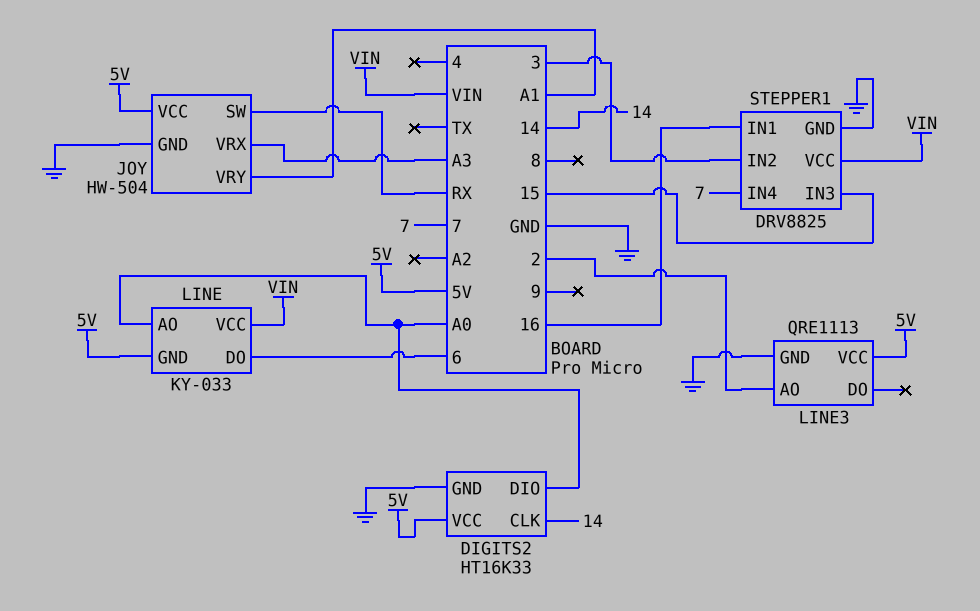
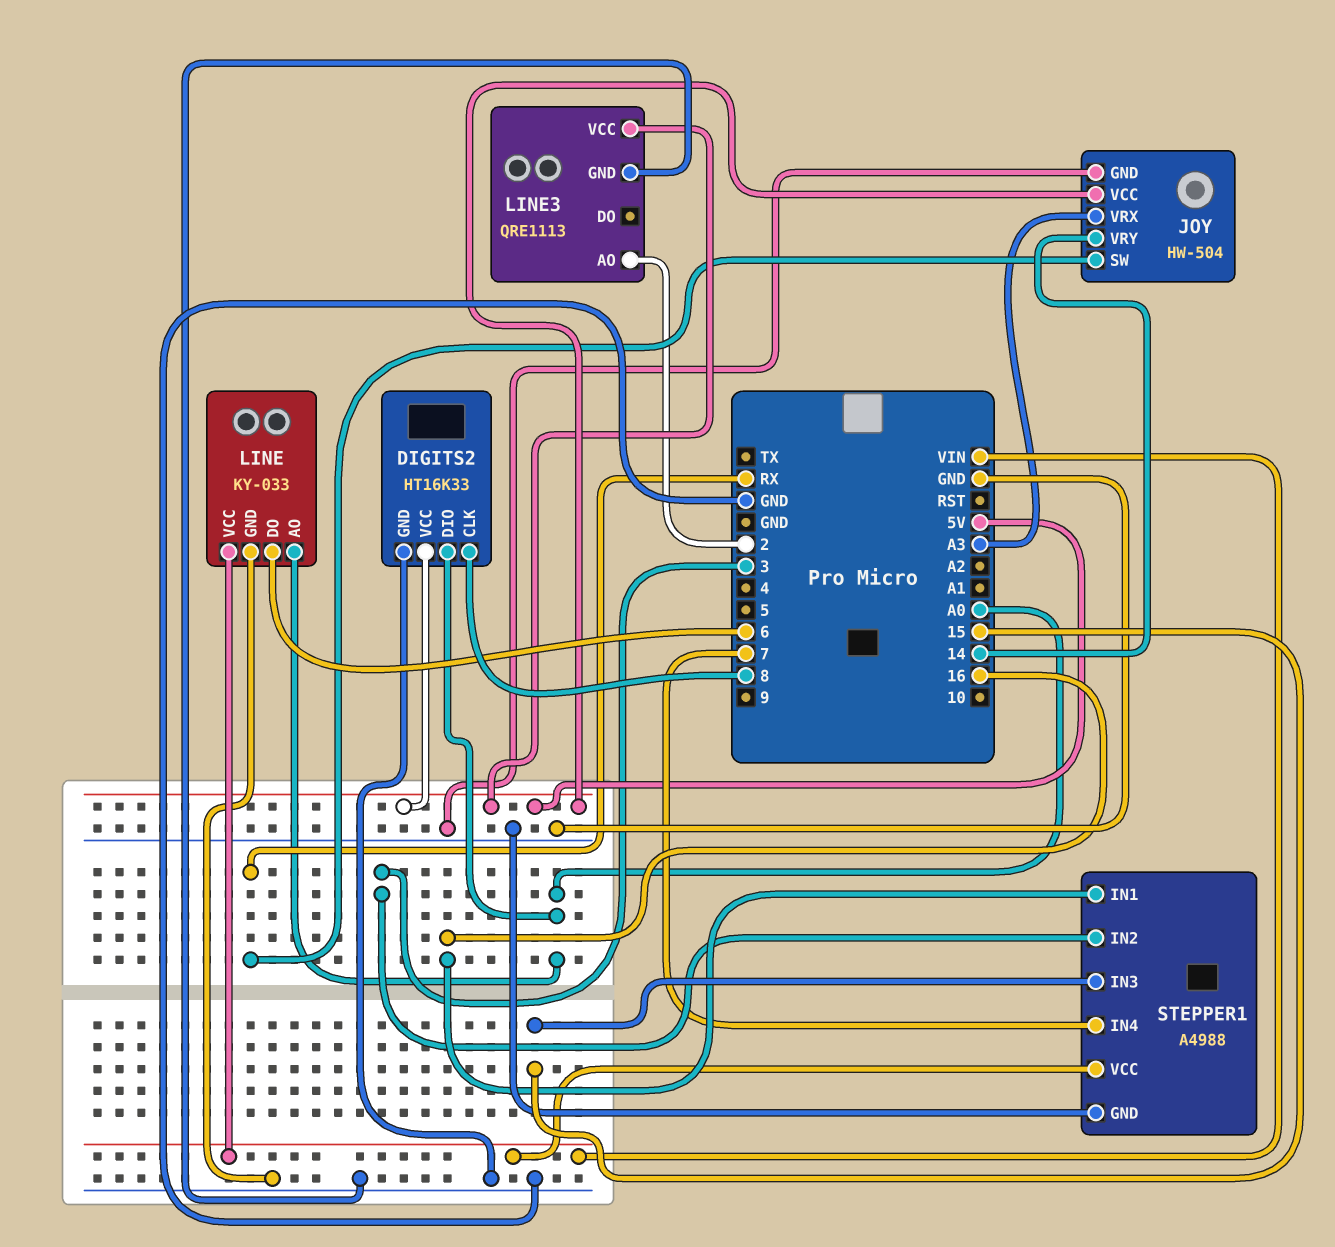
DIGITS2 pin CLK: 14 -> 8
JOY pin VRY: A1 -> 14
LINE pin GND: 5V -> GND
STEPPER1: DRV8825 -> A4988

